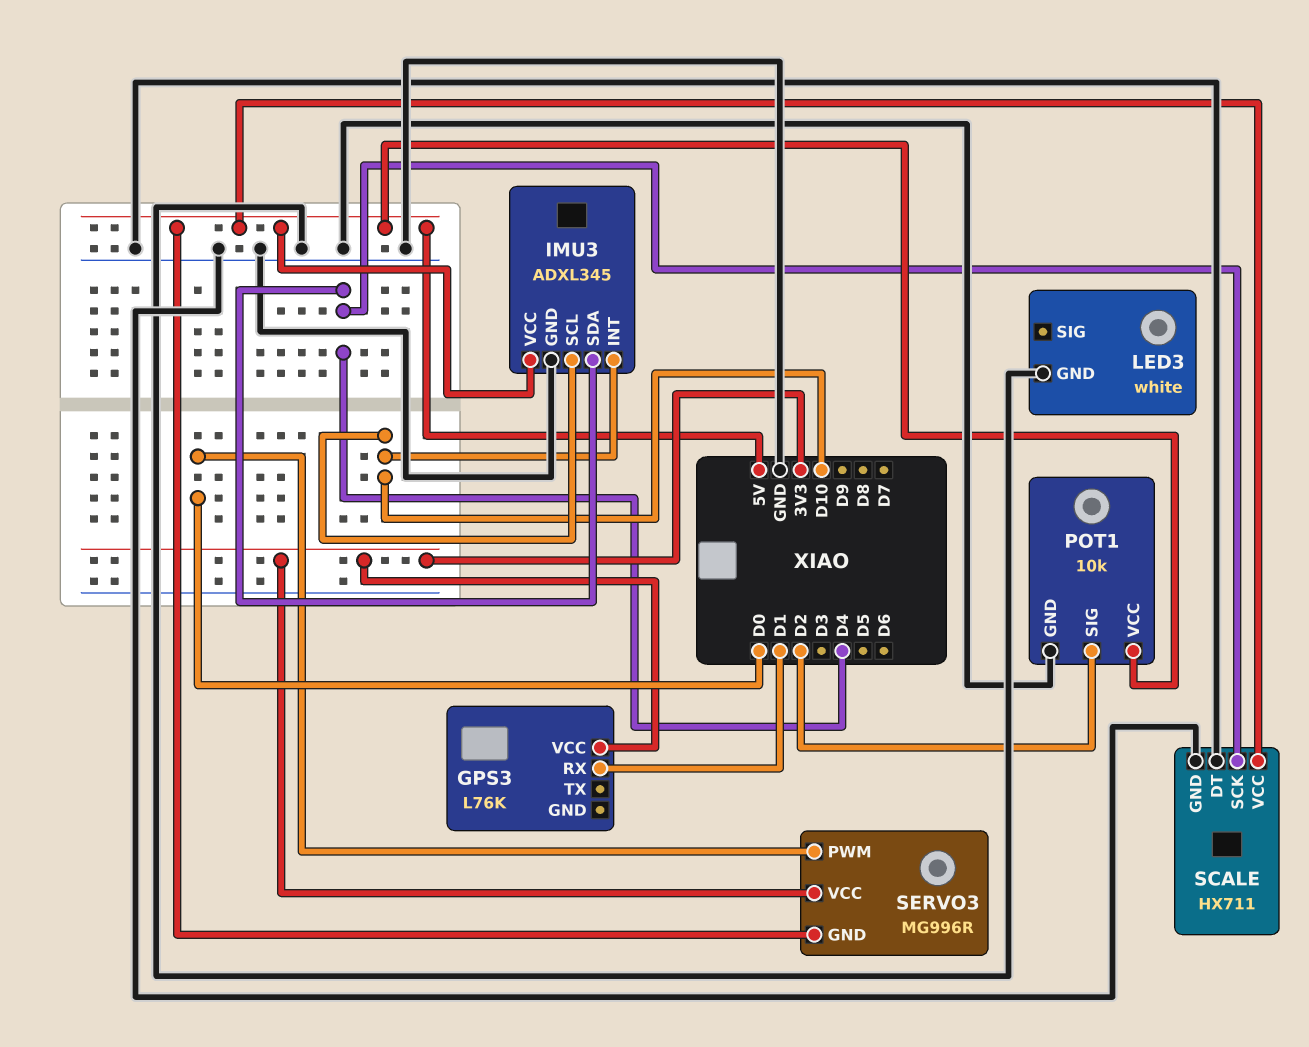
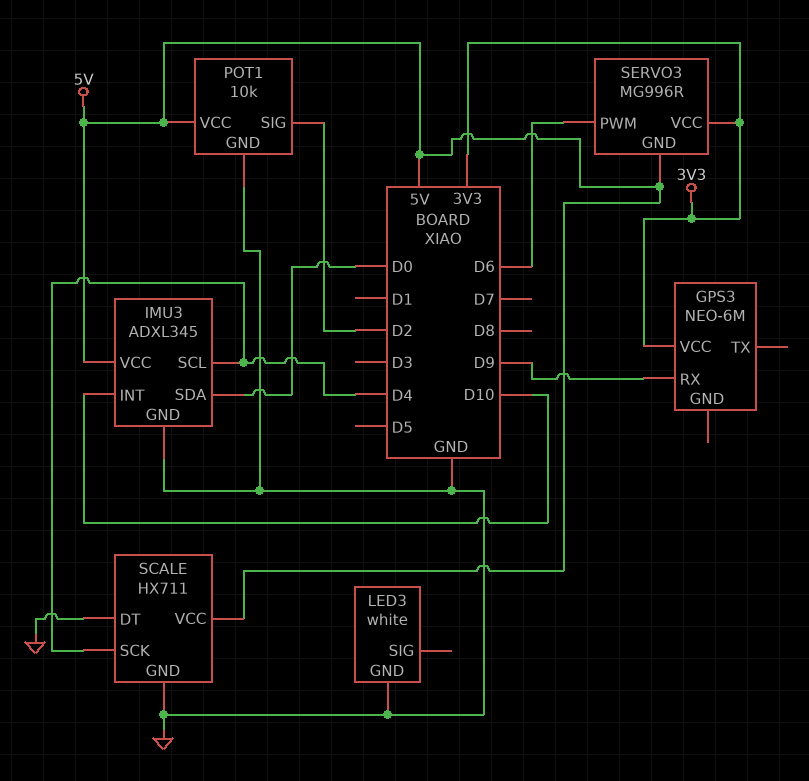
GPS3: L76K -> NEO-6M
GPS3 pin RX: D1 -> D9
IMU3 pin SCL: D10 -> D4
IMU3 pin SDA: D4 -> D0
SERVO3 pin PWM: D0 -> D6

